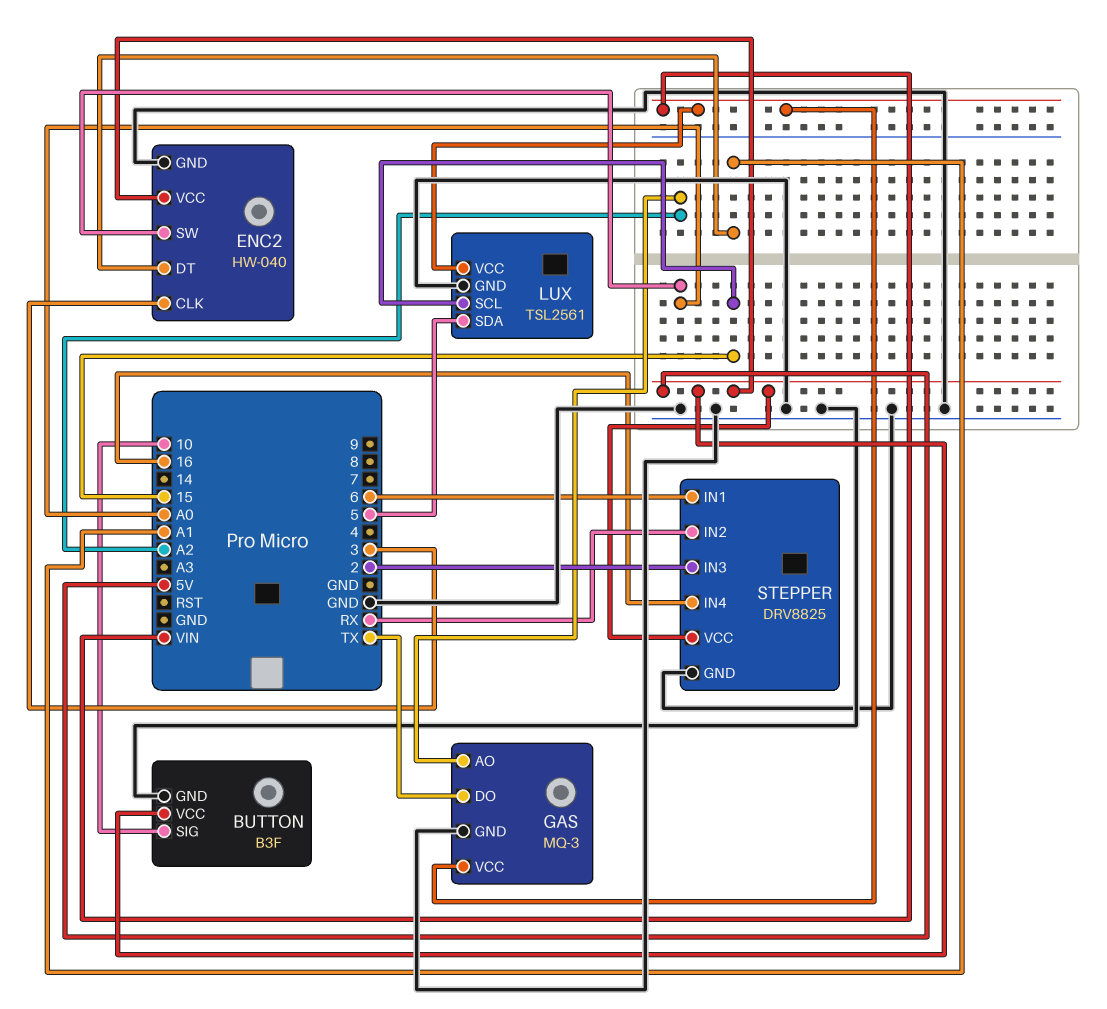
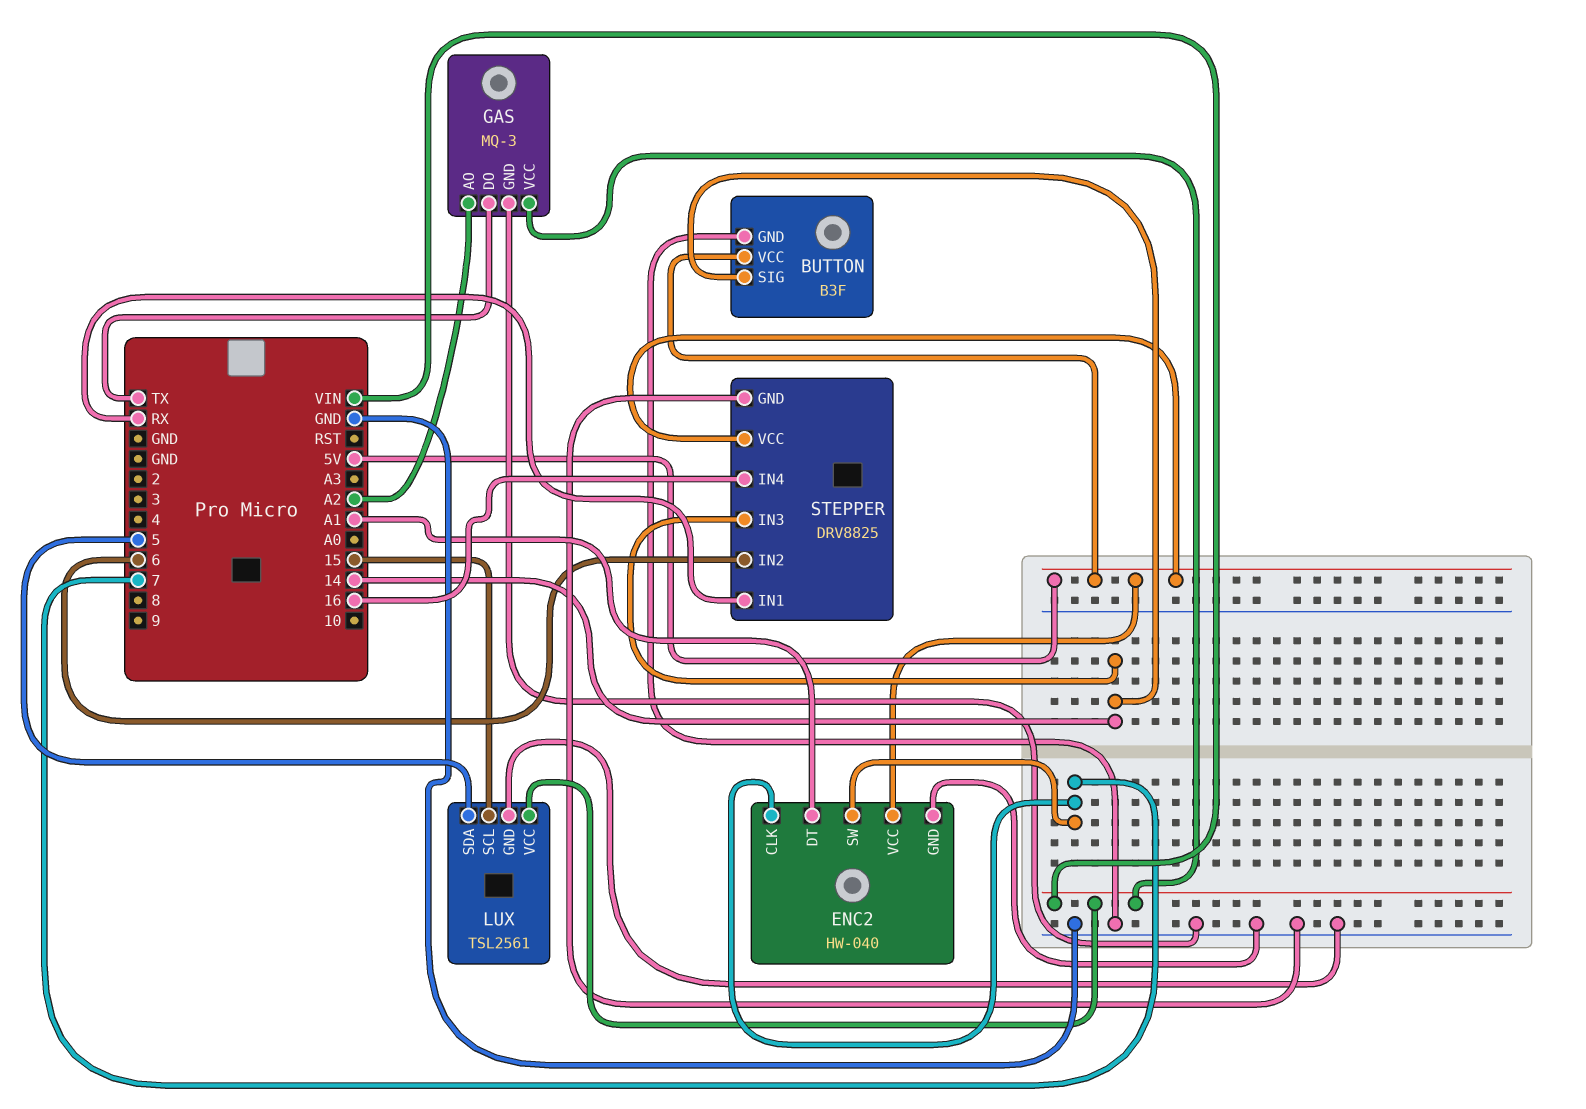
BUTTON pin SIG: 10 -> 14
ENC2 pin CLK: 3 -> 7
ENC2 pin SW: A0 -> 7
STEPPER pin IN1: 6 -> RX
STEPPER pin IN2: RX -> 6
STEPPER pin IN3: 2 -> 14

